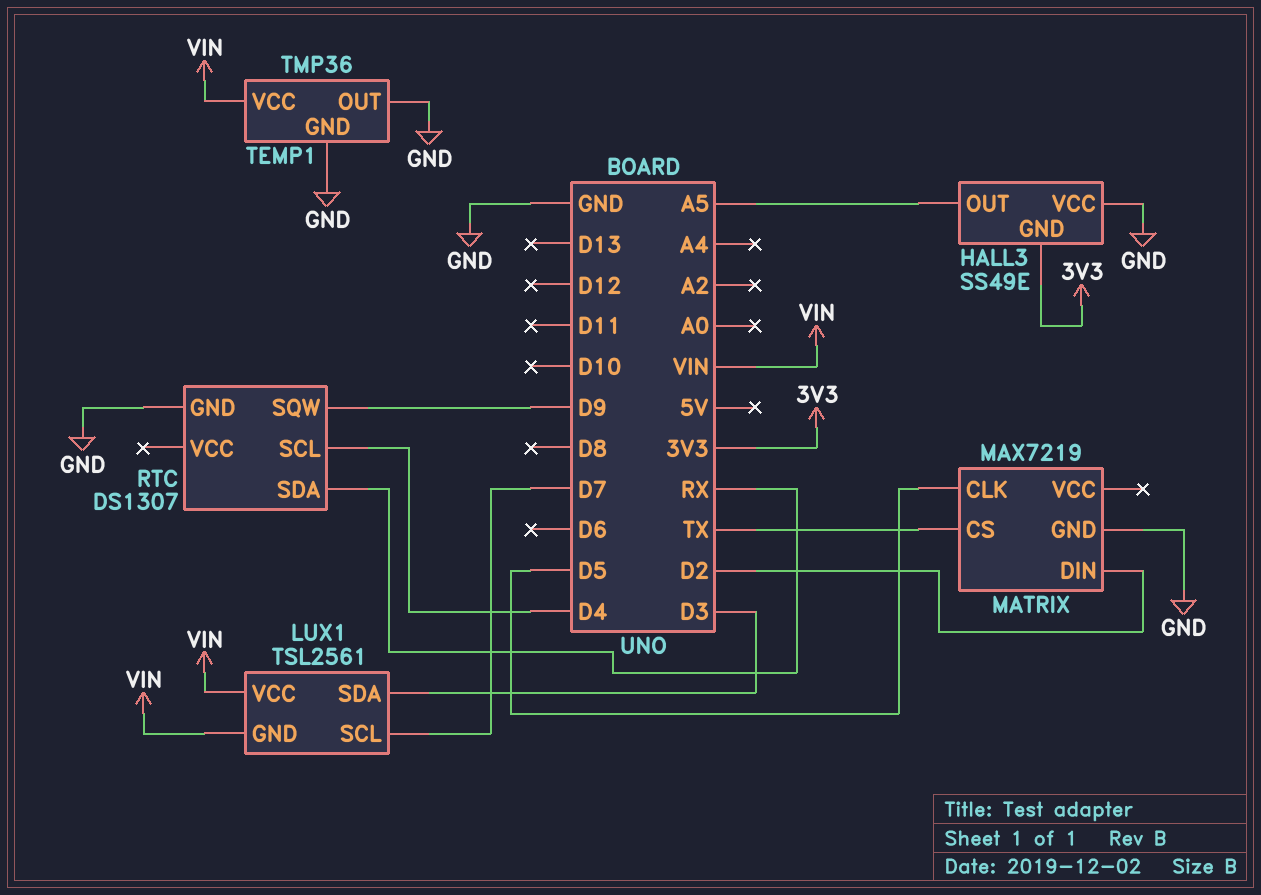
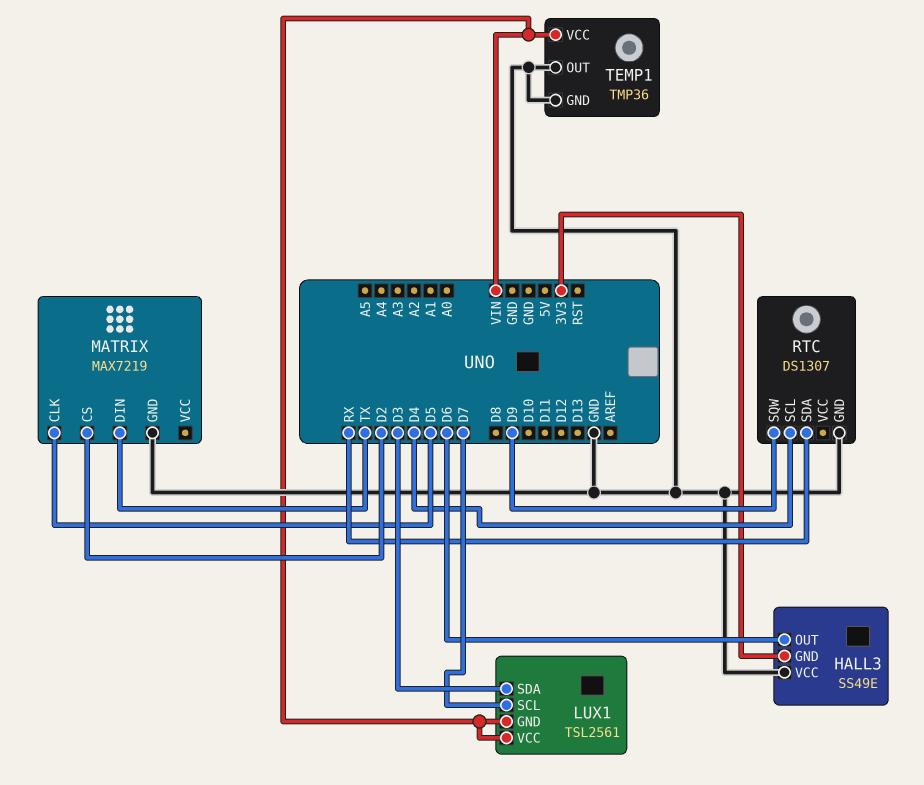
HALL3 pin OUT: A5 -> D6
MATRIX pin CS: TX -> D2
MATRIX pin DIN: D2 -> TX

